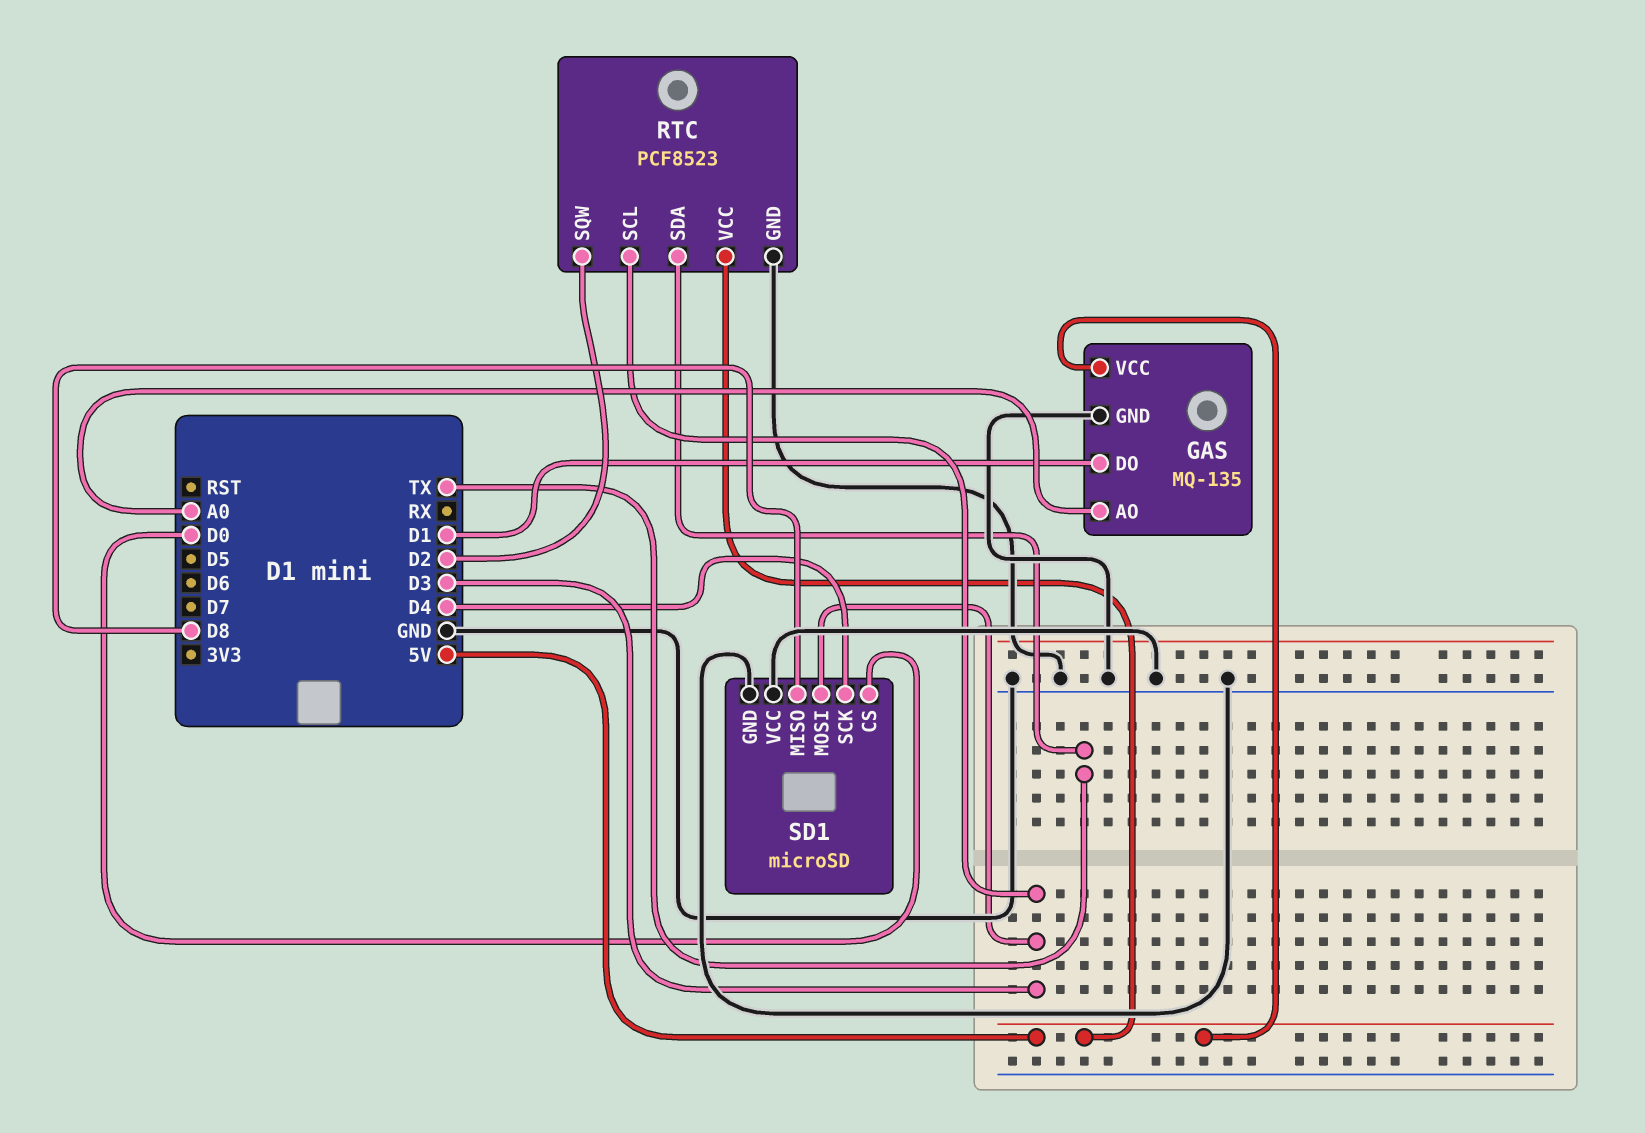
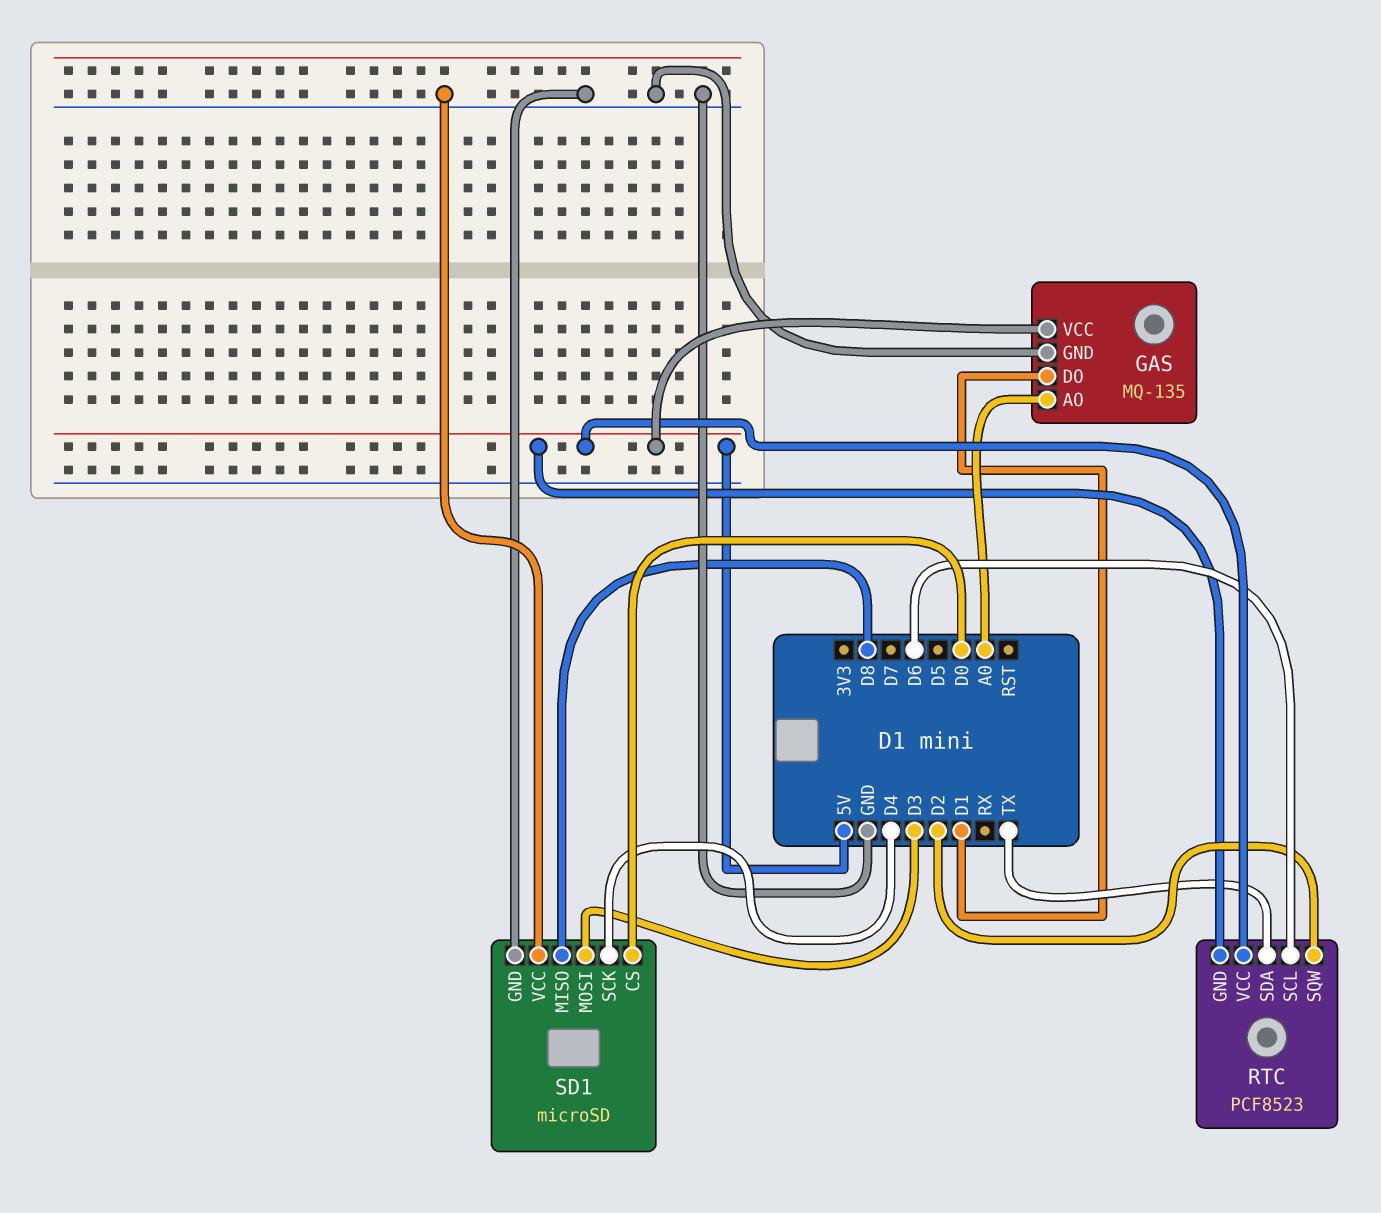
RTC pin GND: GND -> 5V
RTC pin SCL: D3 -> D6

